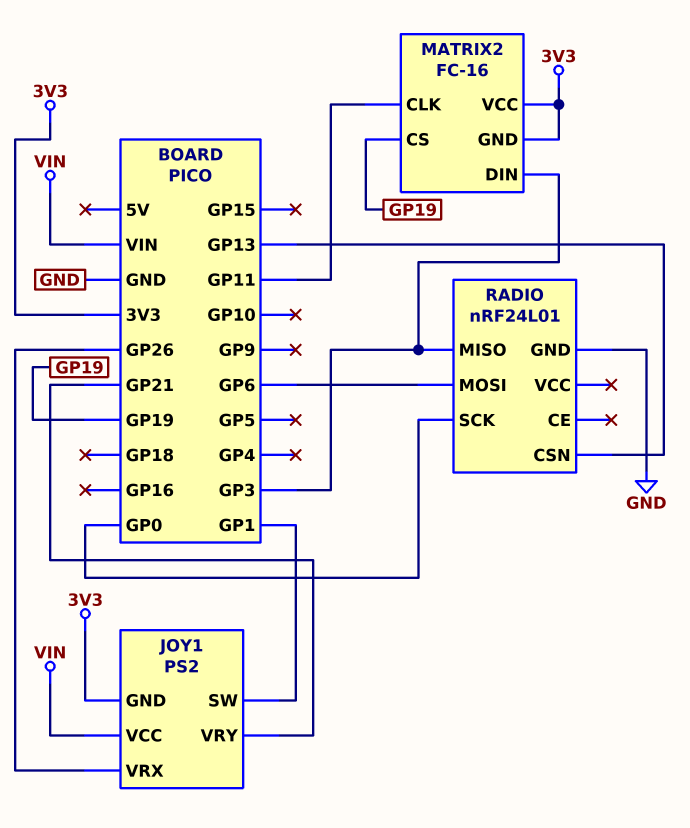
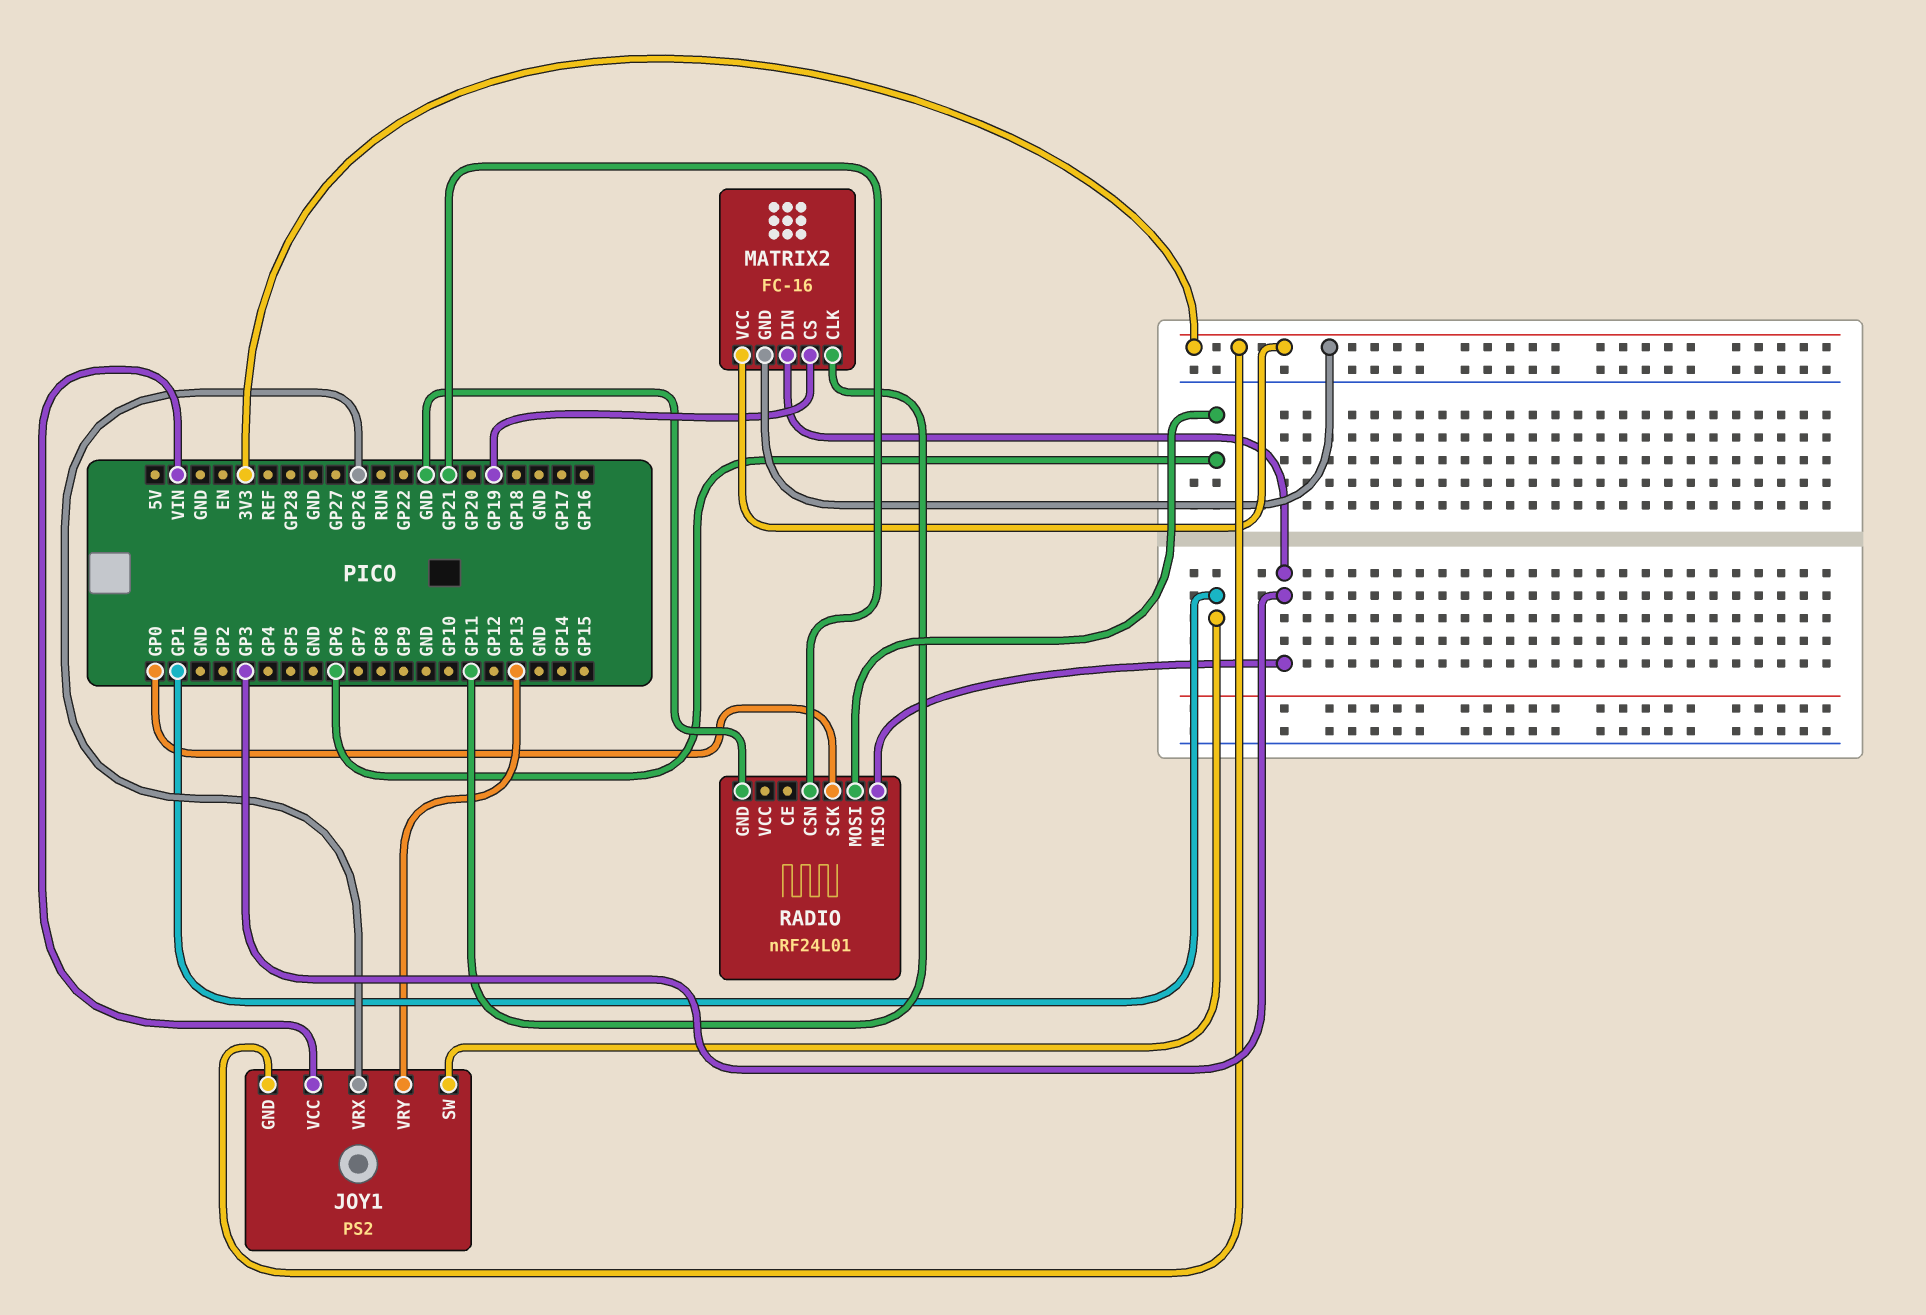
JOY1 pin VRY: GP21 -> GP13
RADIO pin CSN: GP13 -> GP21

